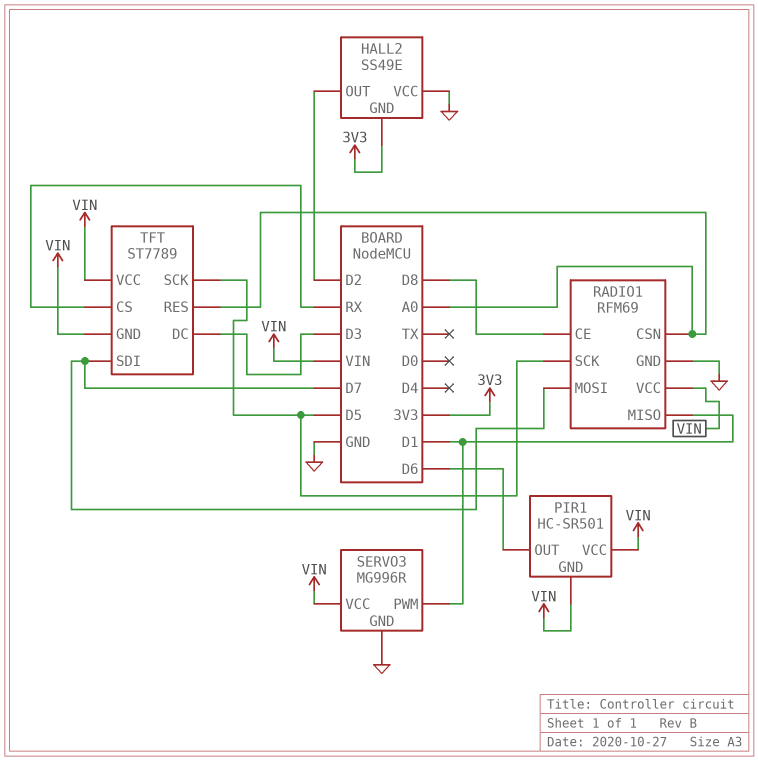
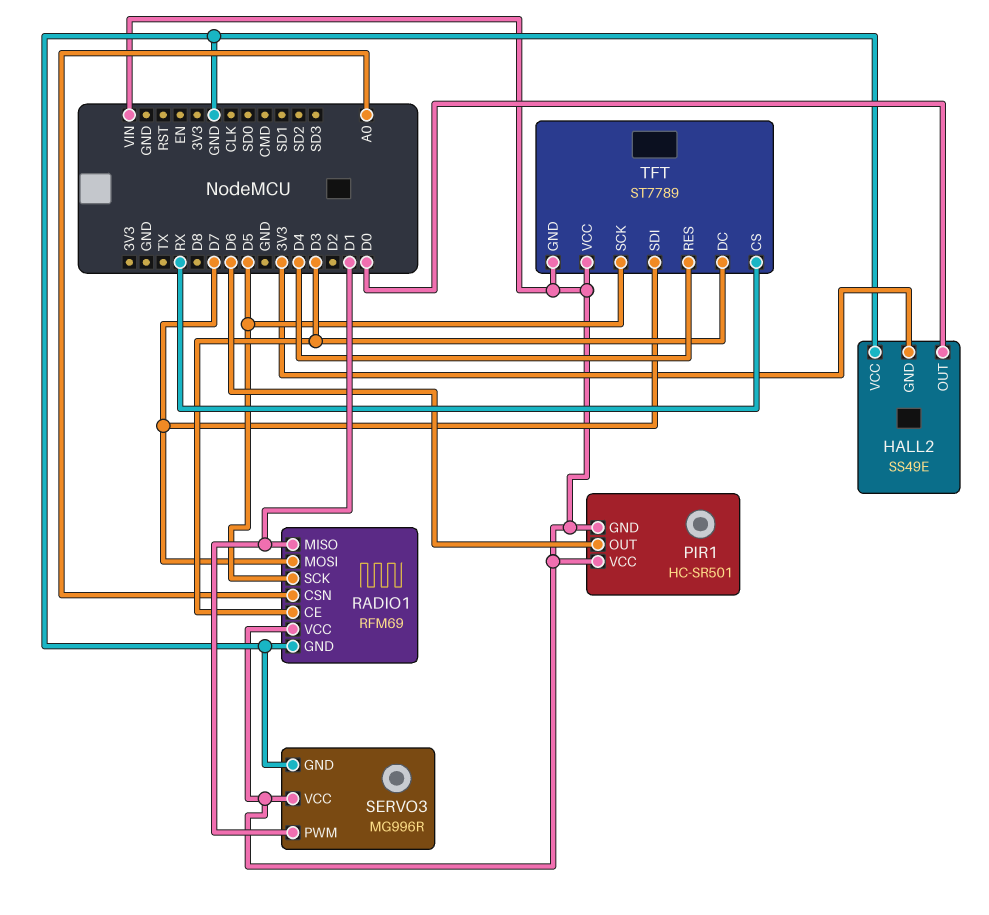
HALL2 pin OUT: D2 -> D0
RADIO1 pin CE: D8 -> D3
TFT pin RES: A0 -> D4

